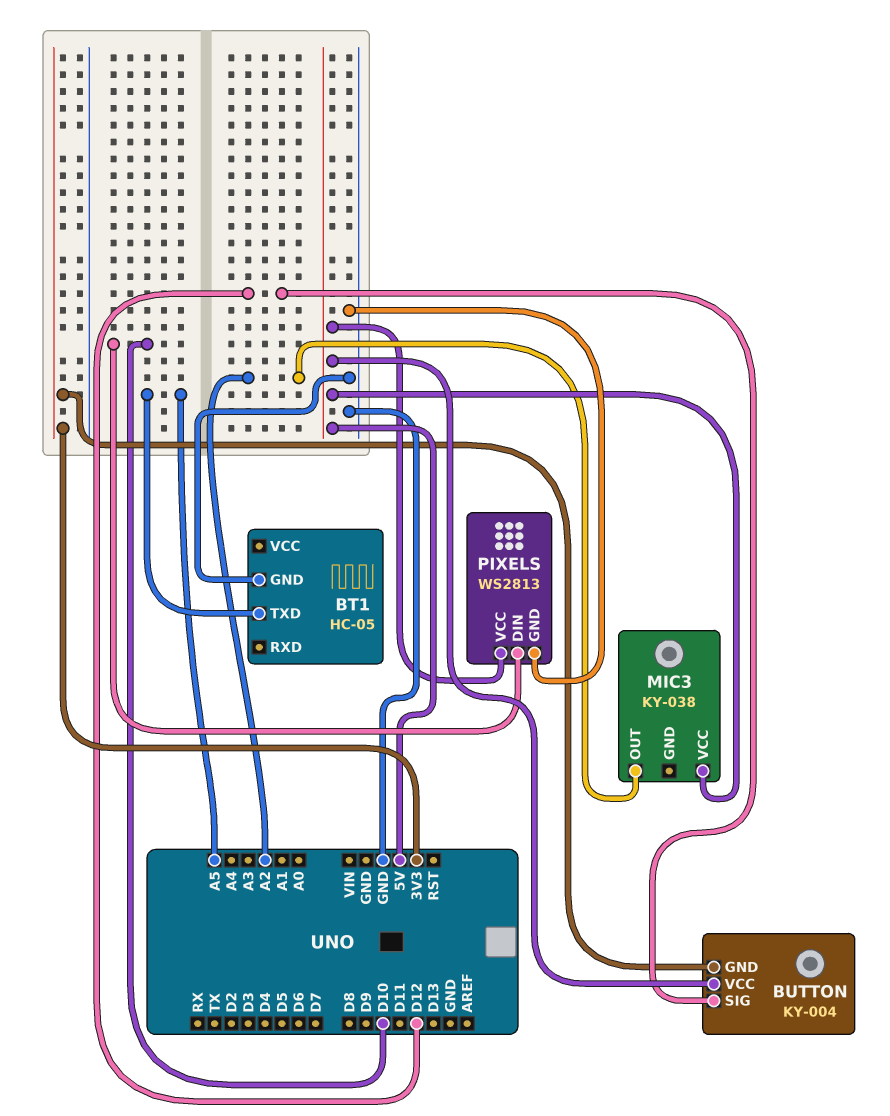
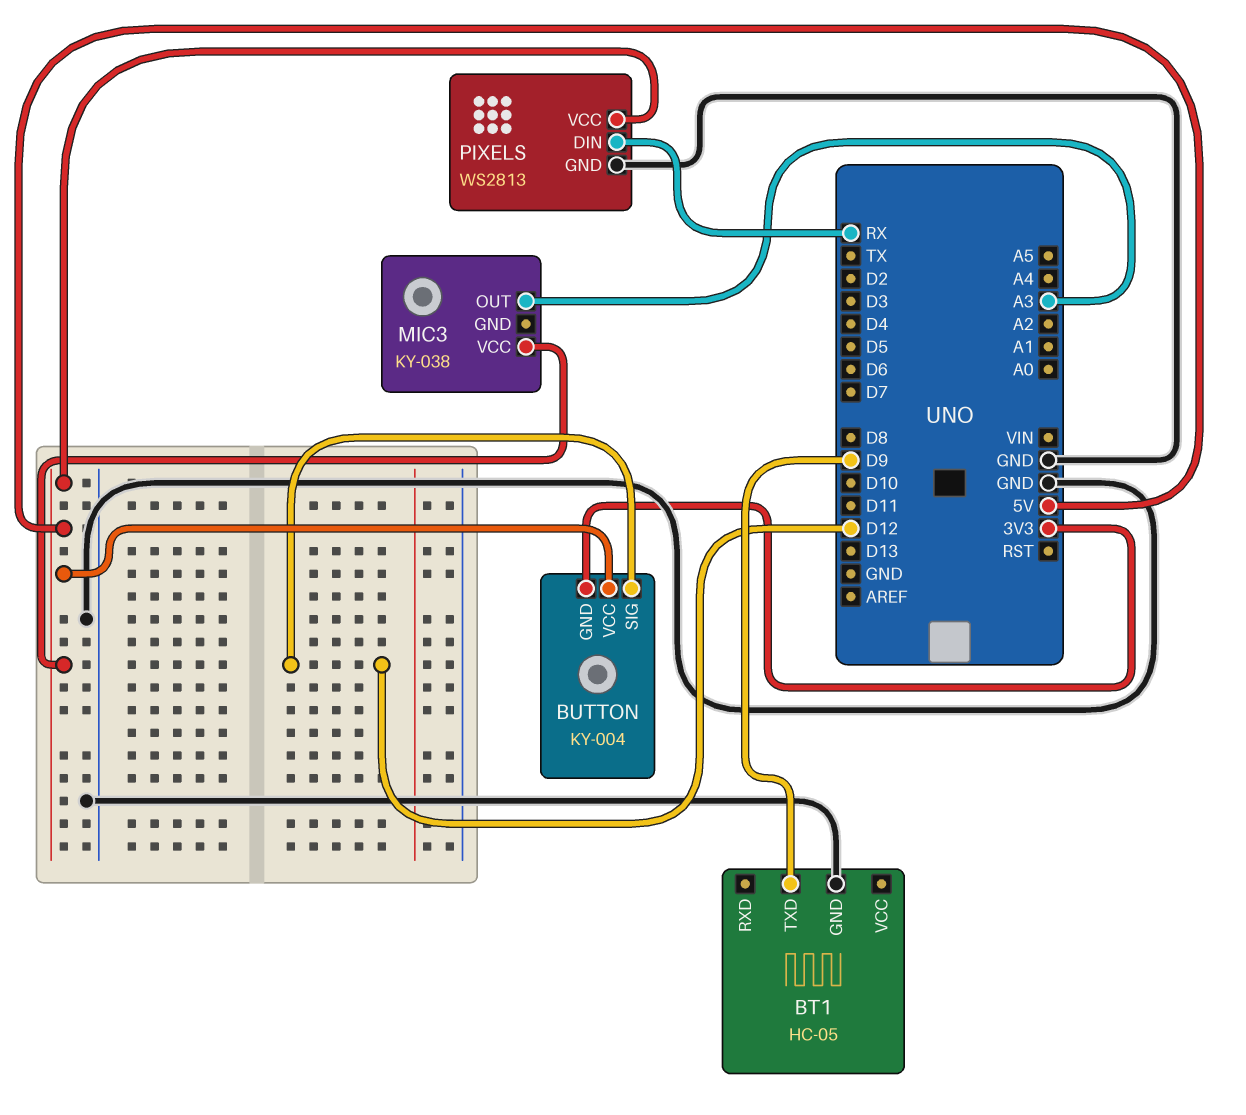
BT1 pin TXD: A5 -> D9
MIC3 pin OUT: A2 -> A3
PIXELS pin DIN: D10 -> RX

